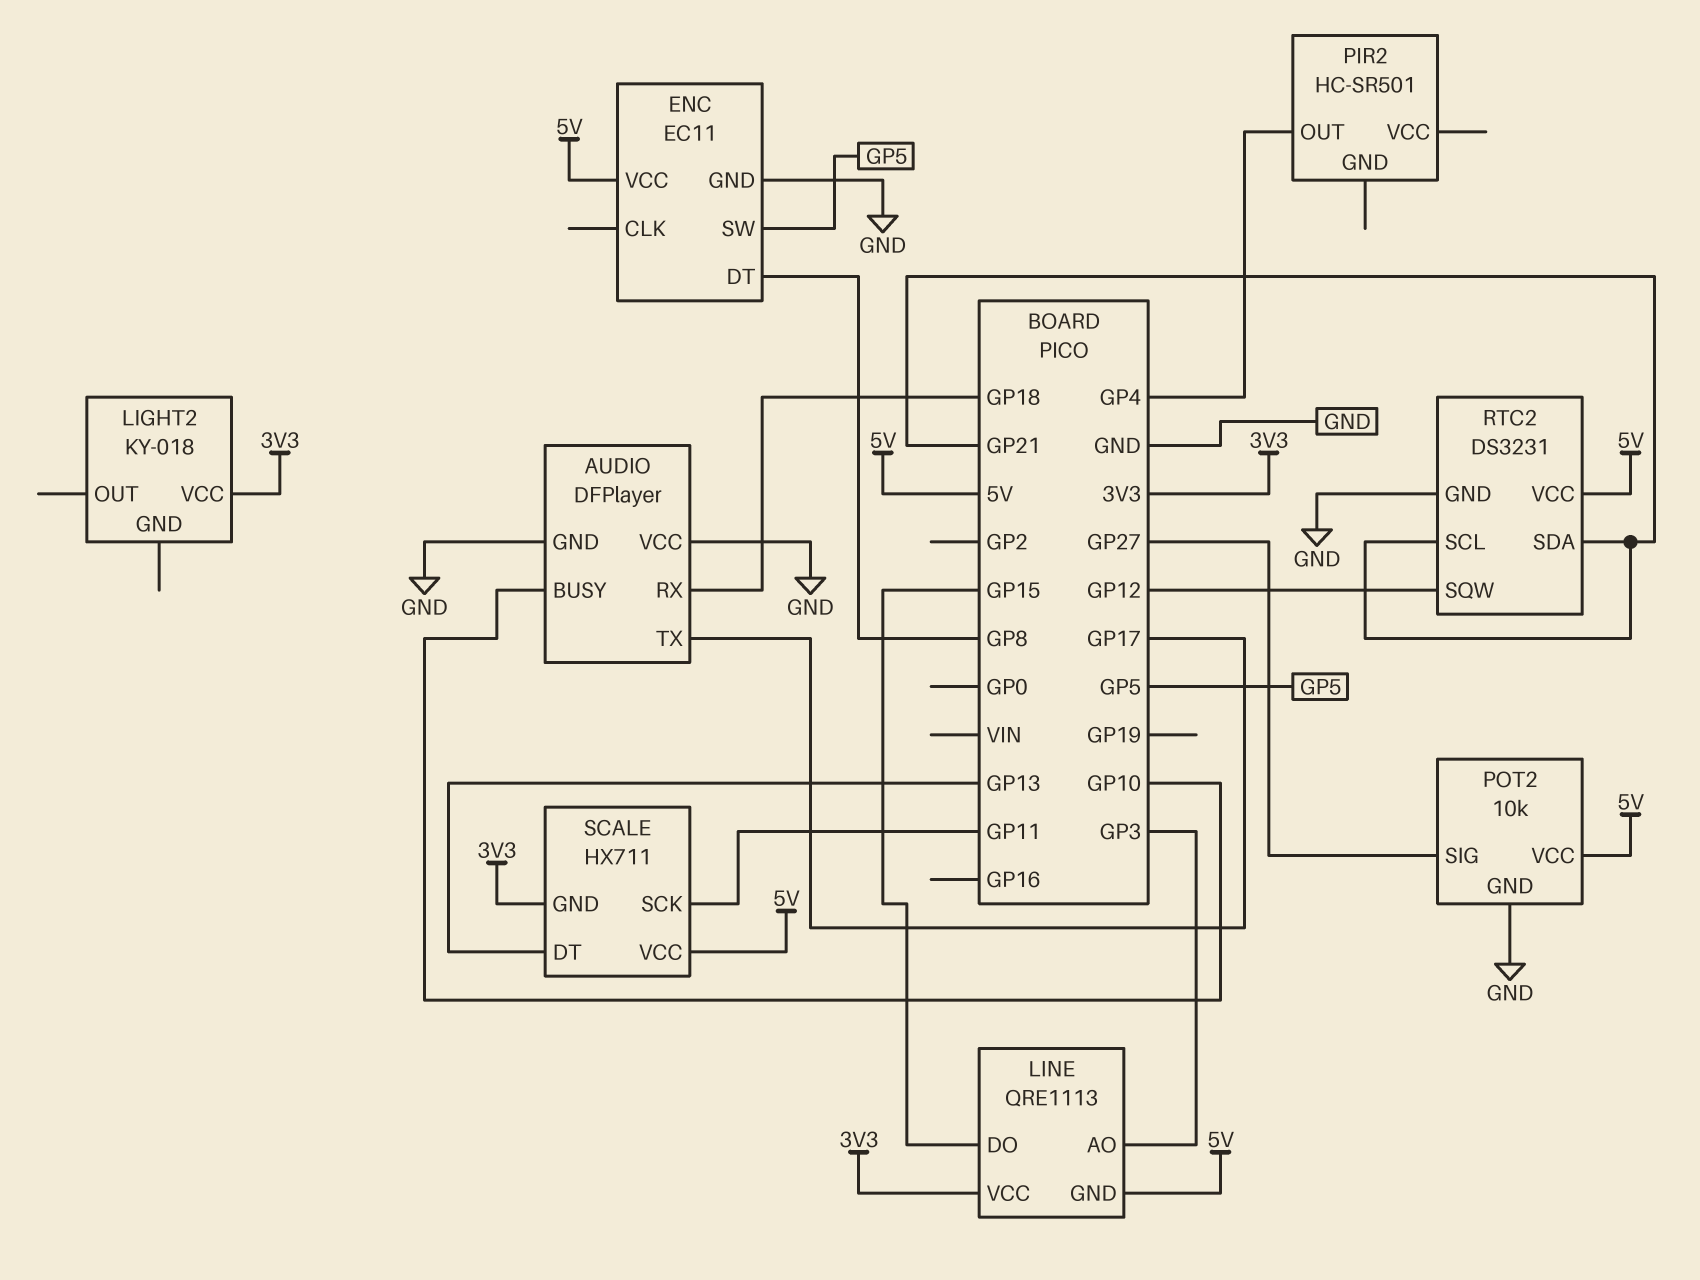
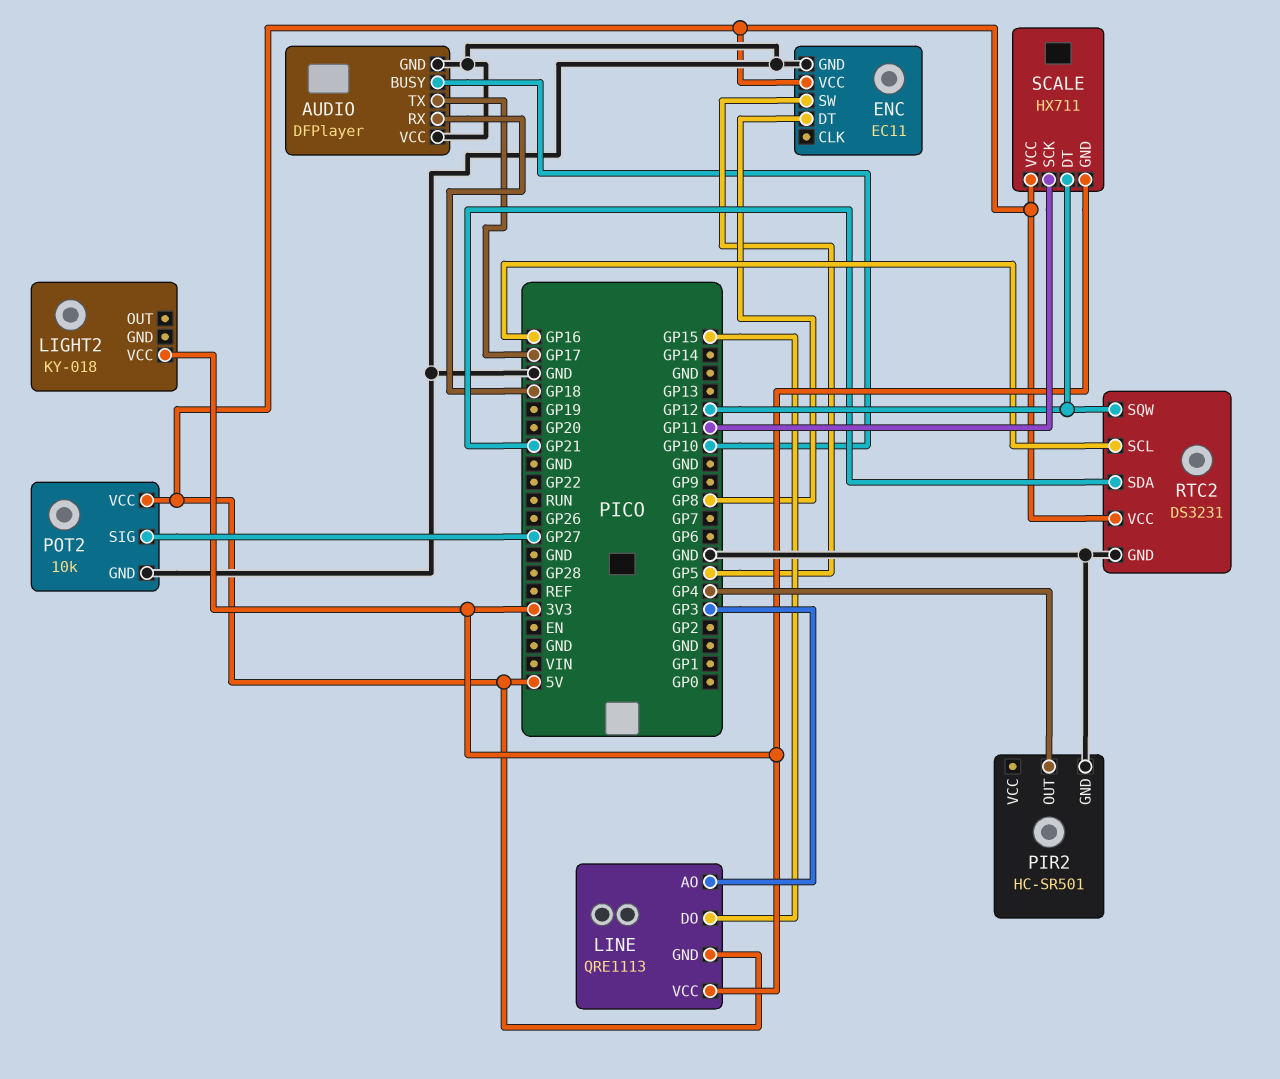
PIR2 pin GND: none -> GND
RTC2 pin SCL: GP21 -> GP16
SCALE pin DT: GP13 -> GP12

